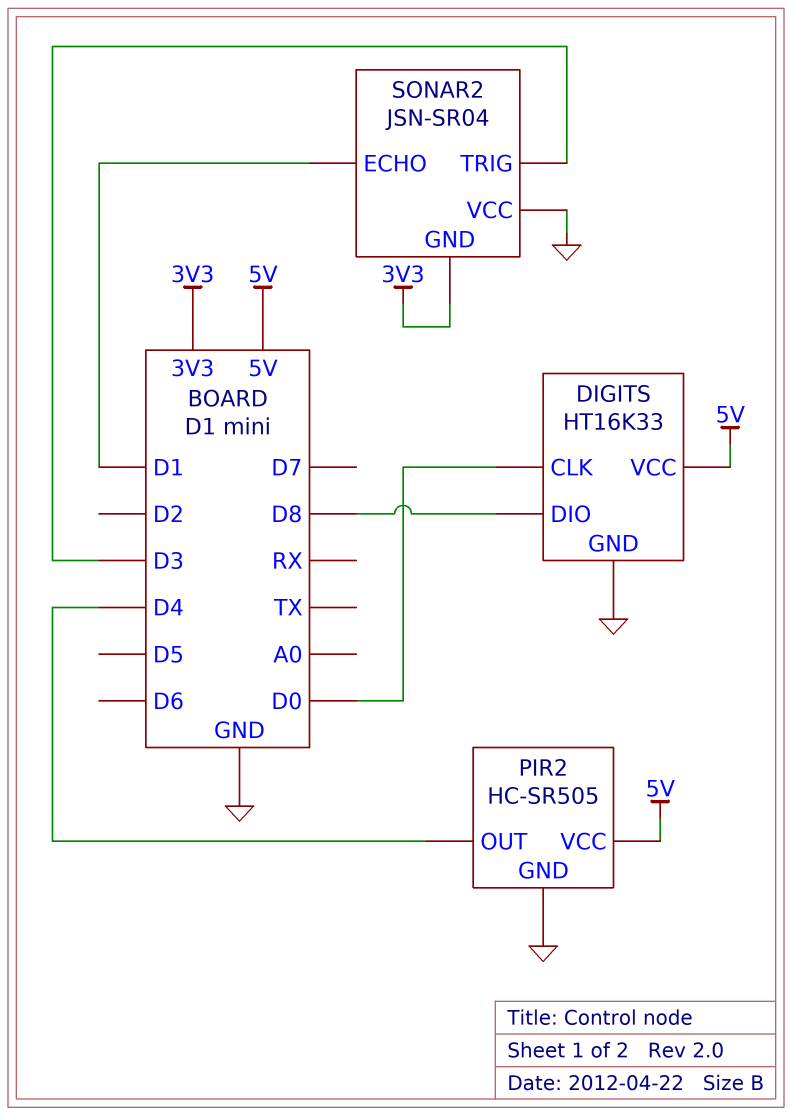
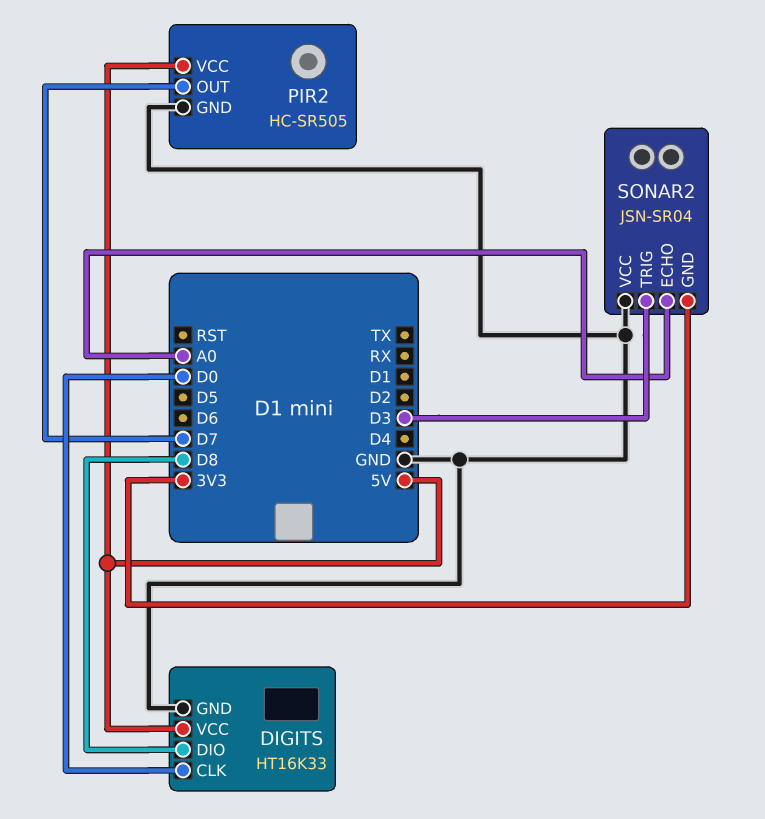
PIR2 pin OUT: D4 -> D7
SONAR2 pin ECHO: D1 -> A0

